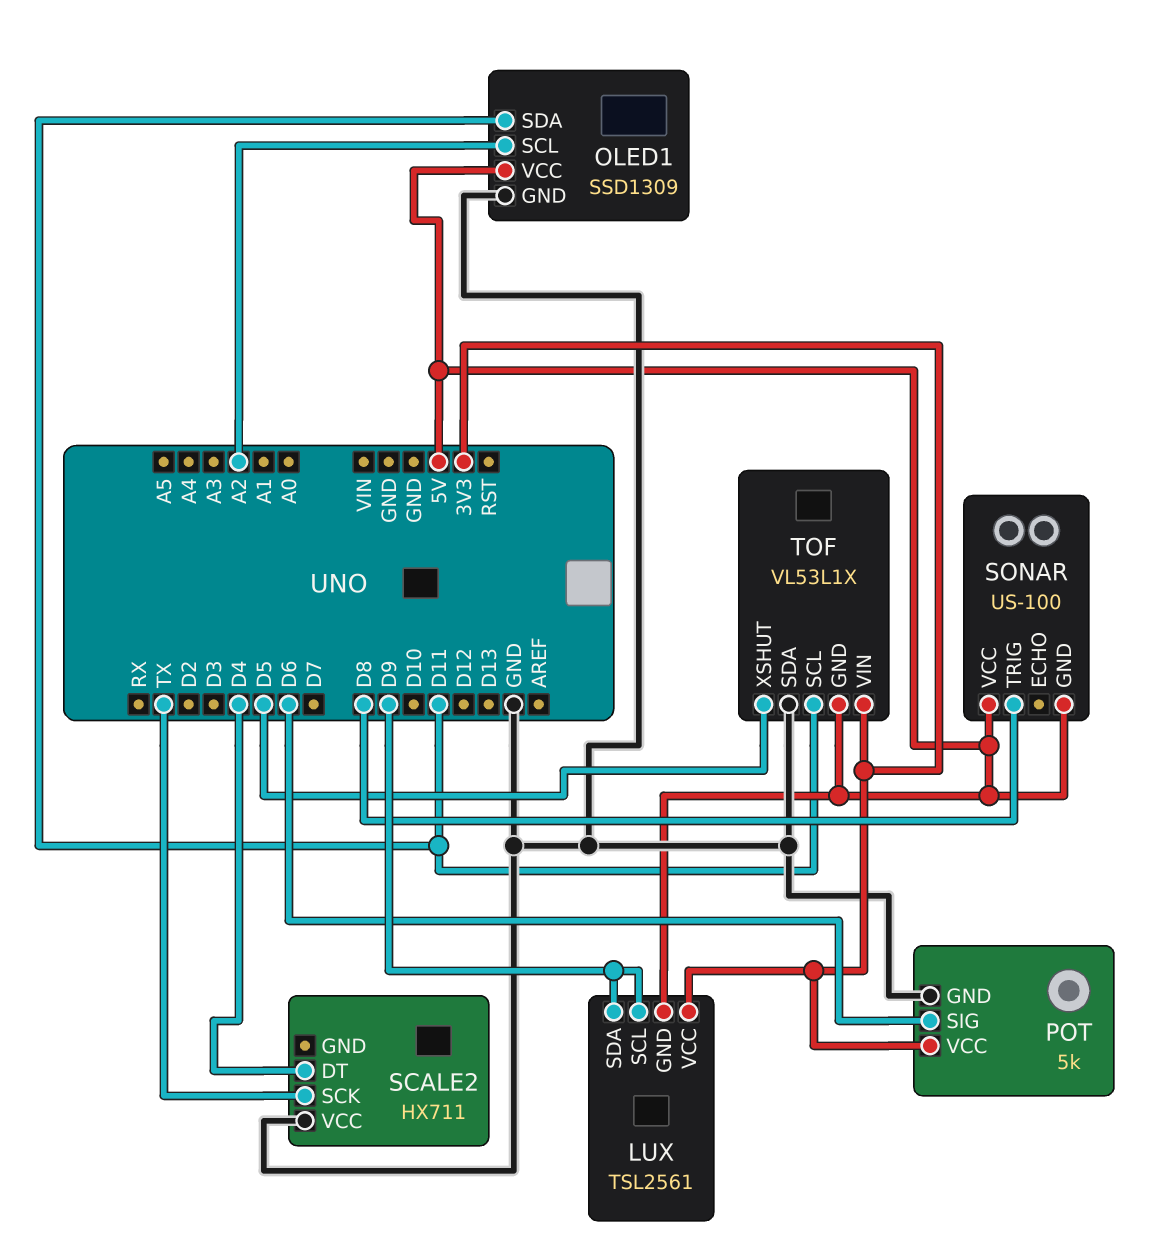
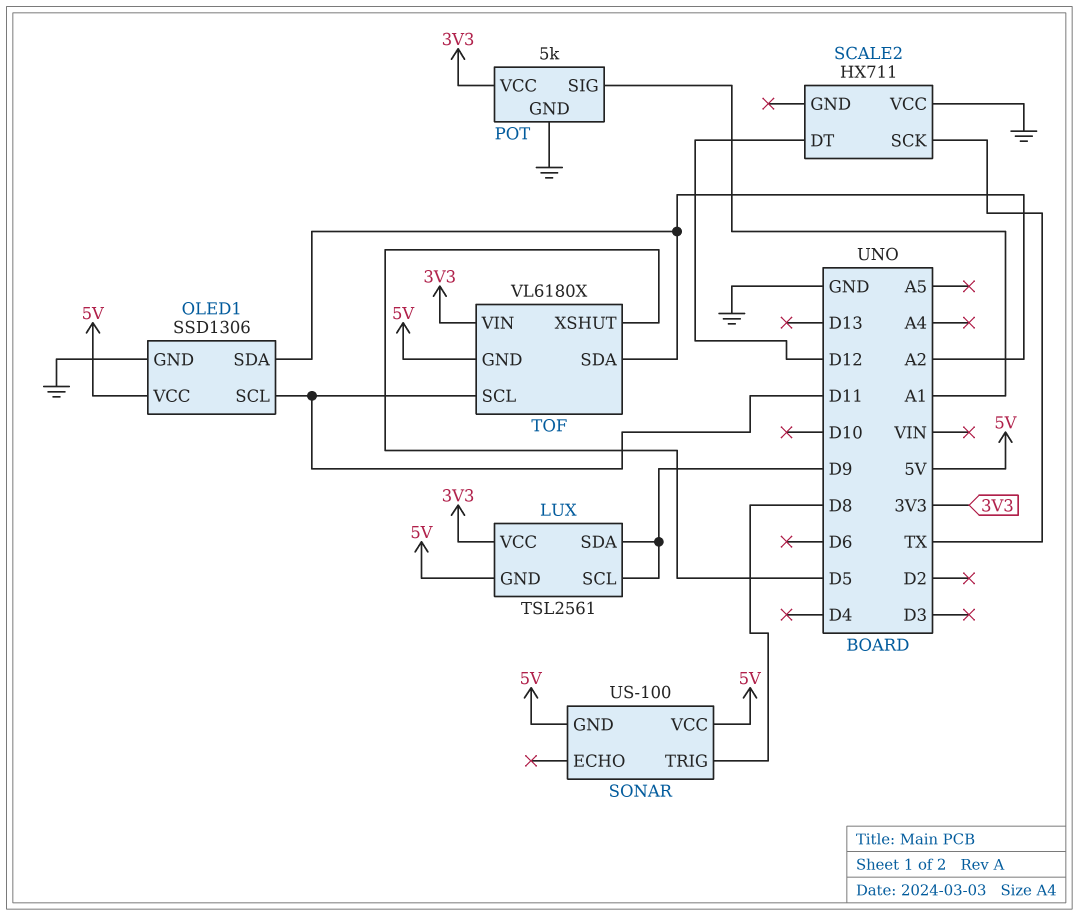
OLED1: SSD1309 -> SSD1306
OLED1 pin SCL: A2 -> D11
OLED1 pin SDA: D11 -> A2
POT pin SIG: D6 -> A1
SCALE2 pin DT: D4 -> D12
TOF: VL53L1X -> VL6180X
TOF pin SDA: GND -> A2

